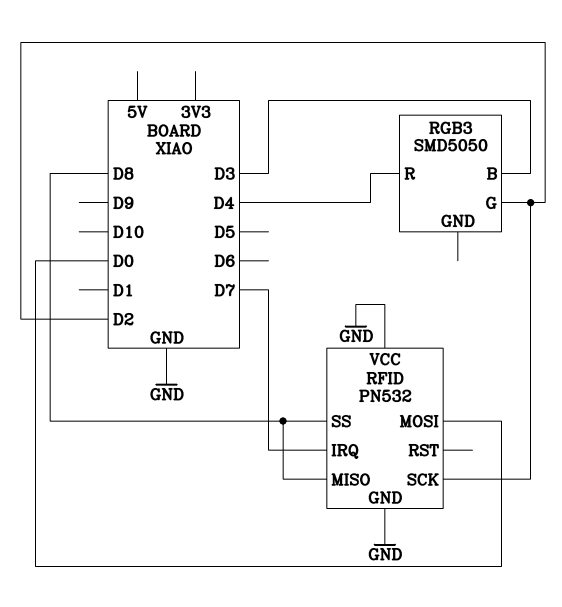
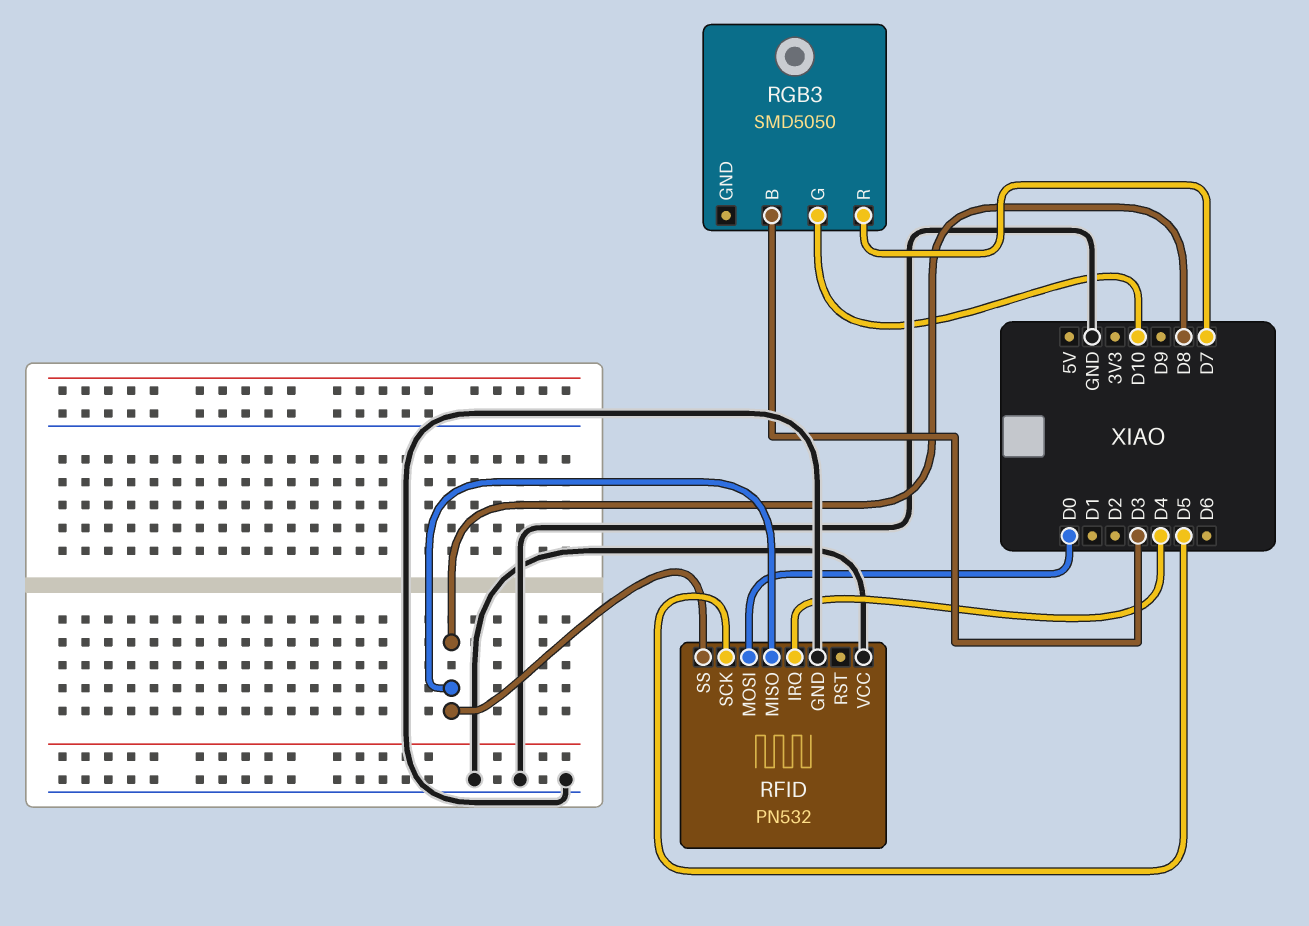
RFID pin IRQ: D7 -> D4
RFID pin SCK: D2 -> D5
RGB3 pin G: D2 -> D10
RGB3 pin R: D4 -> D7

